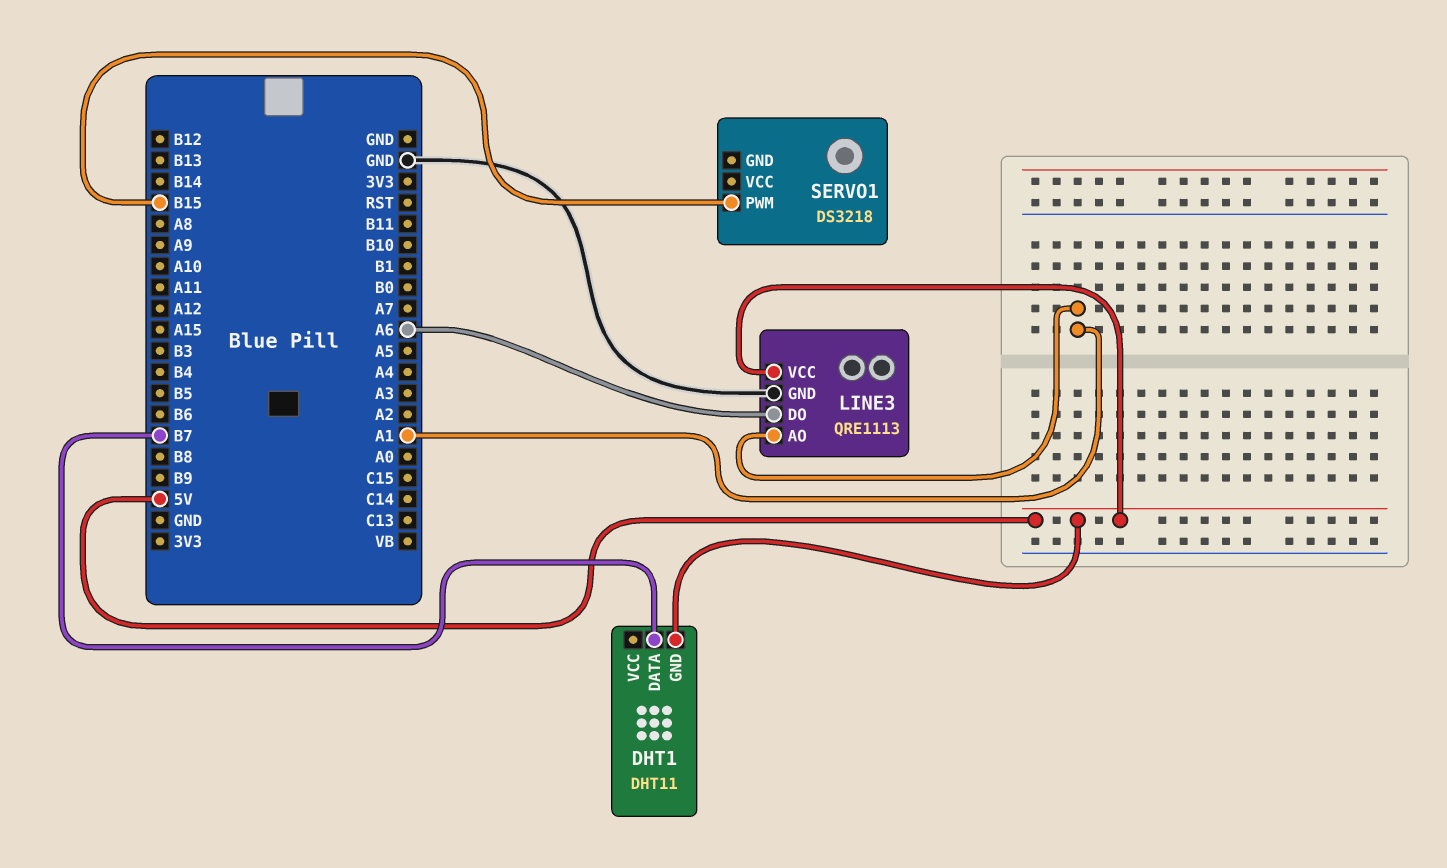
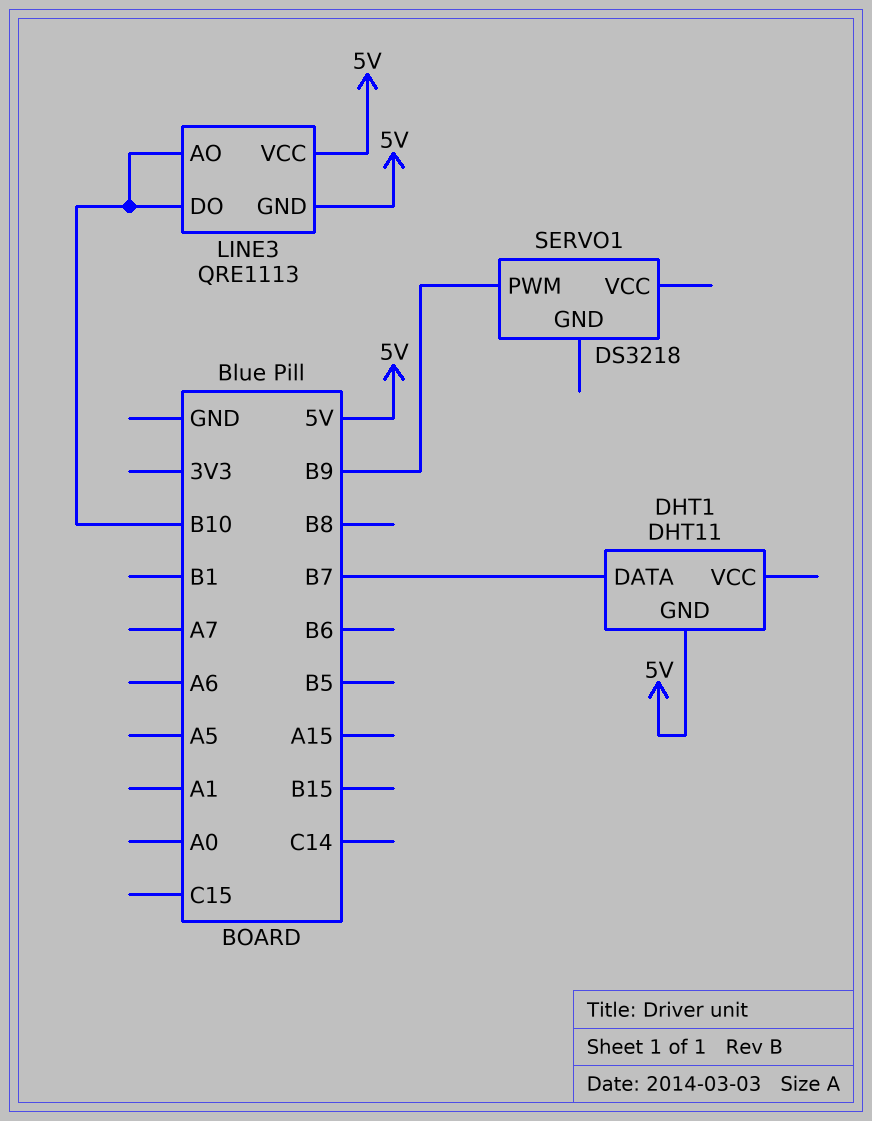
LINE3 pin AO: A1 -> B10
LINE3 pin DO: A6 -> B10
LINE3 pin GND: GND -> 5V
SERVO1 pin PWM: B15 -> B9

